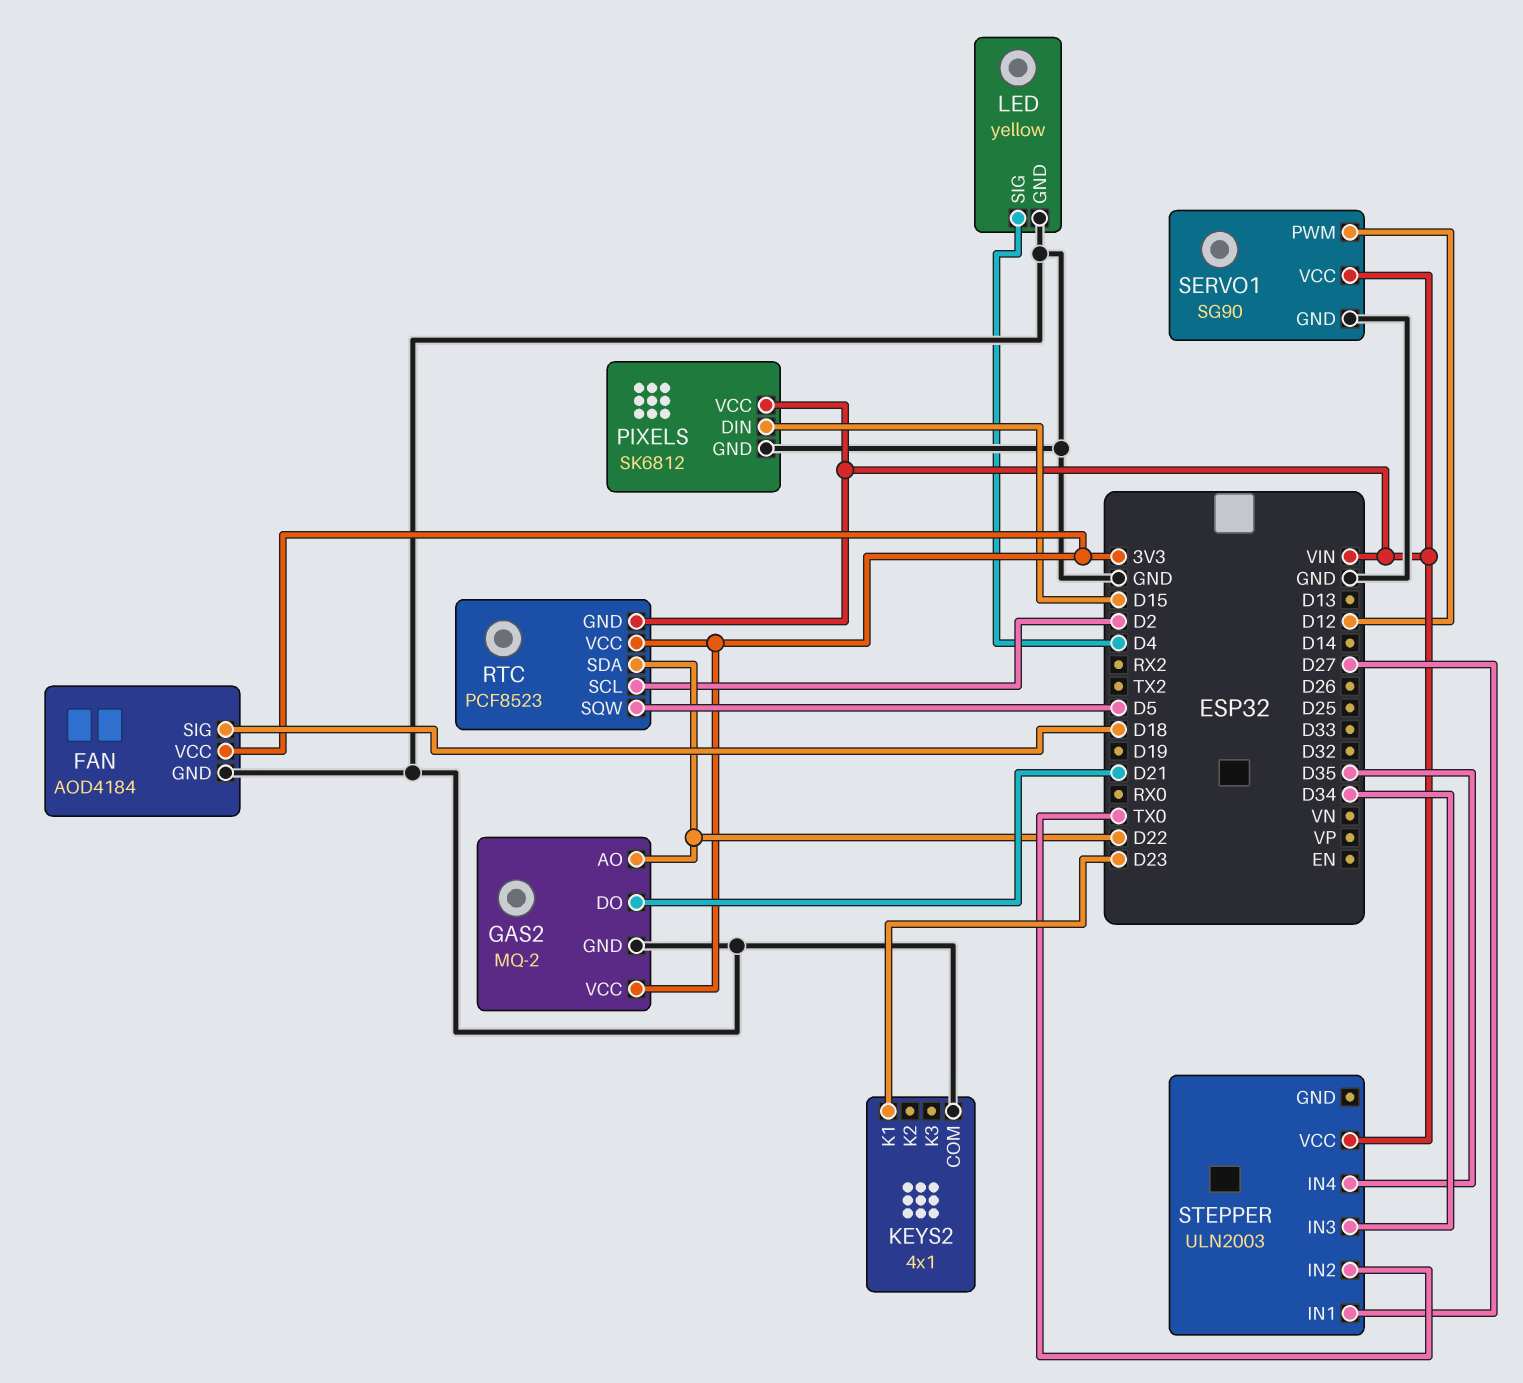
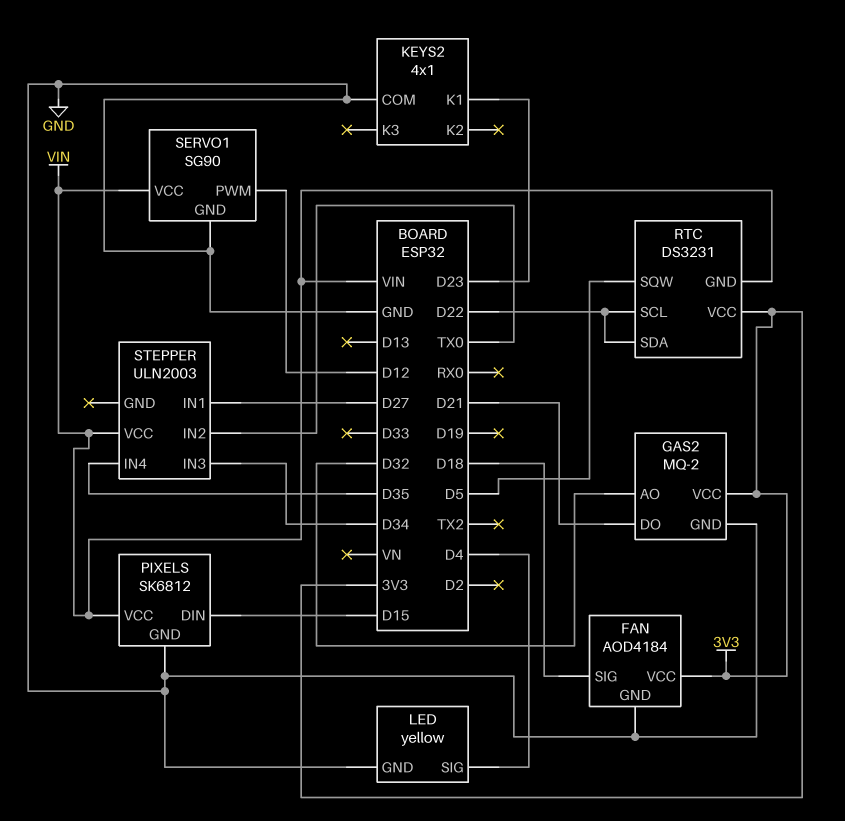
GAS2 pin AO: D22 -> D32
RTC: PCF8523 -> DS3231
RTC pin SCL: D2 -> D22

